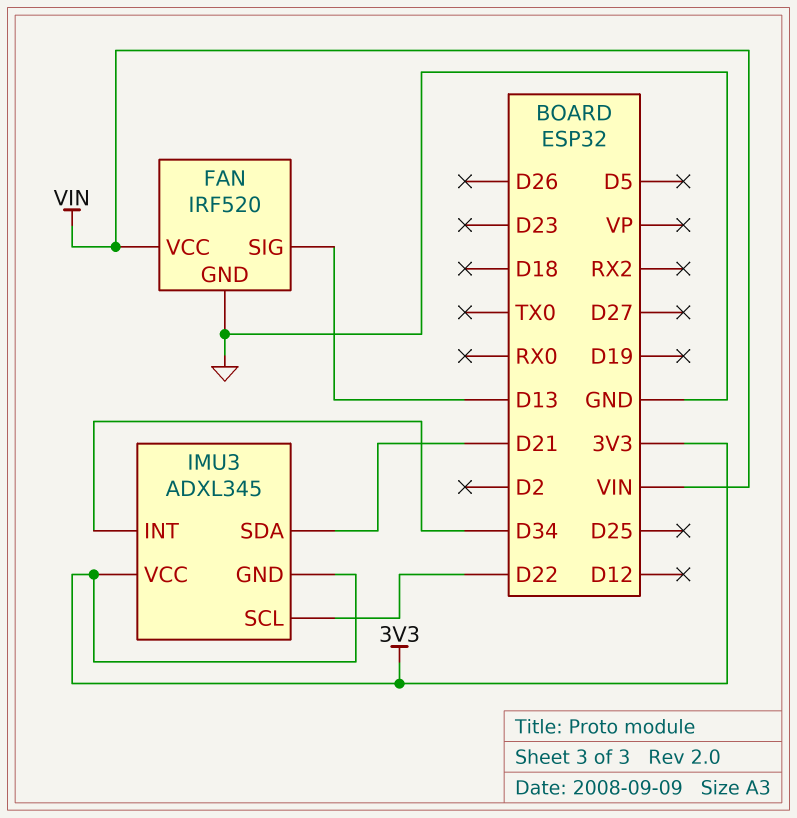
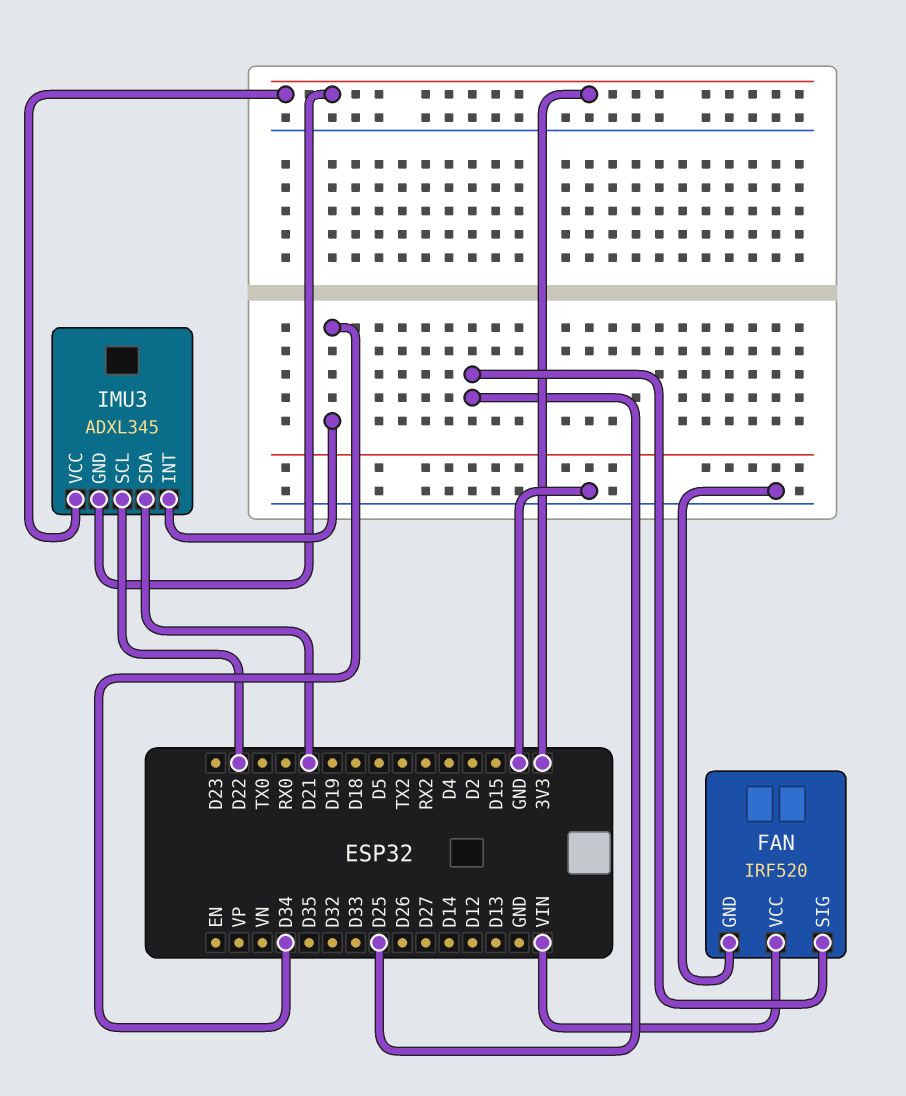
FAN pin SIG: D13 -> D25

